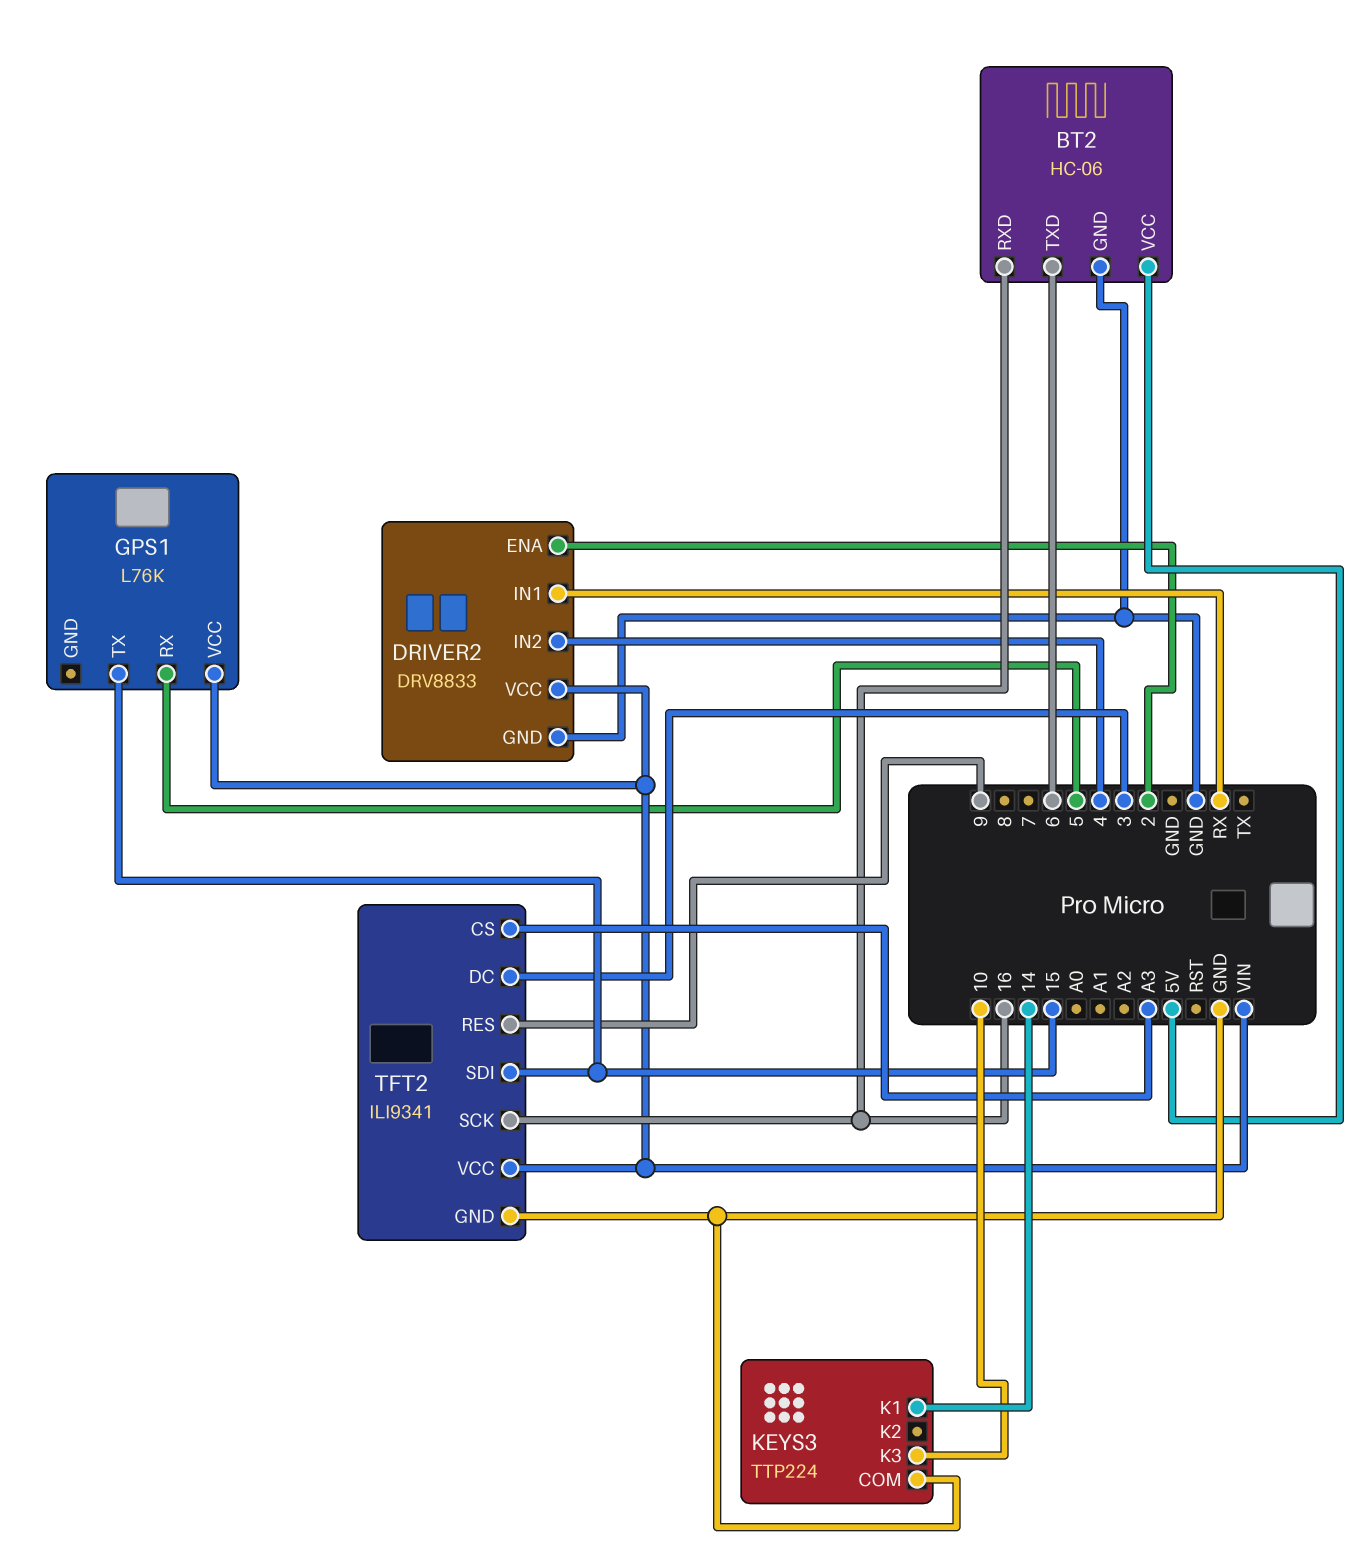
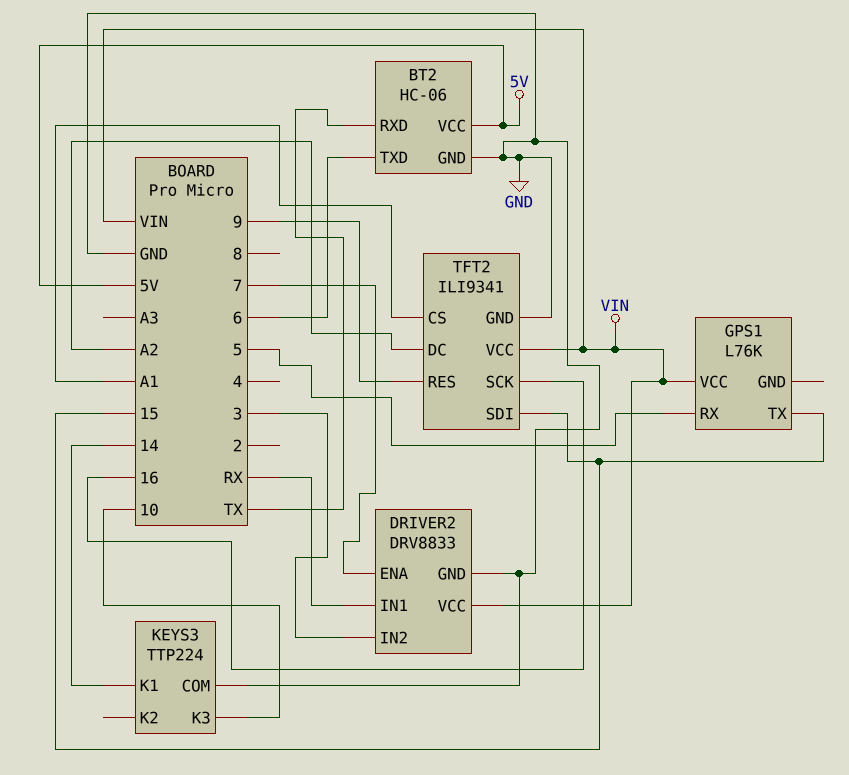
BT2 pin RXD: 16 -> TX
DRIVER2 pin ENA: 2 -> 7
DRIVER2 pin IN2: 4 -> 3
TFT2 pin CS: A3 -> A1
TFT2 pin DC: 3 -> A2

